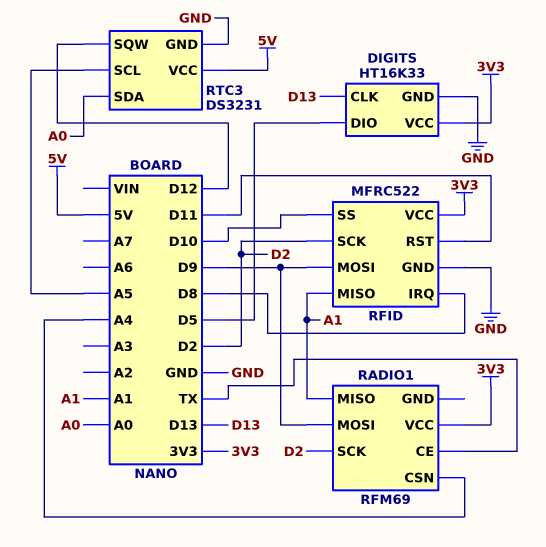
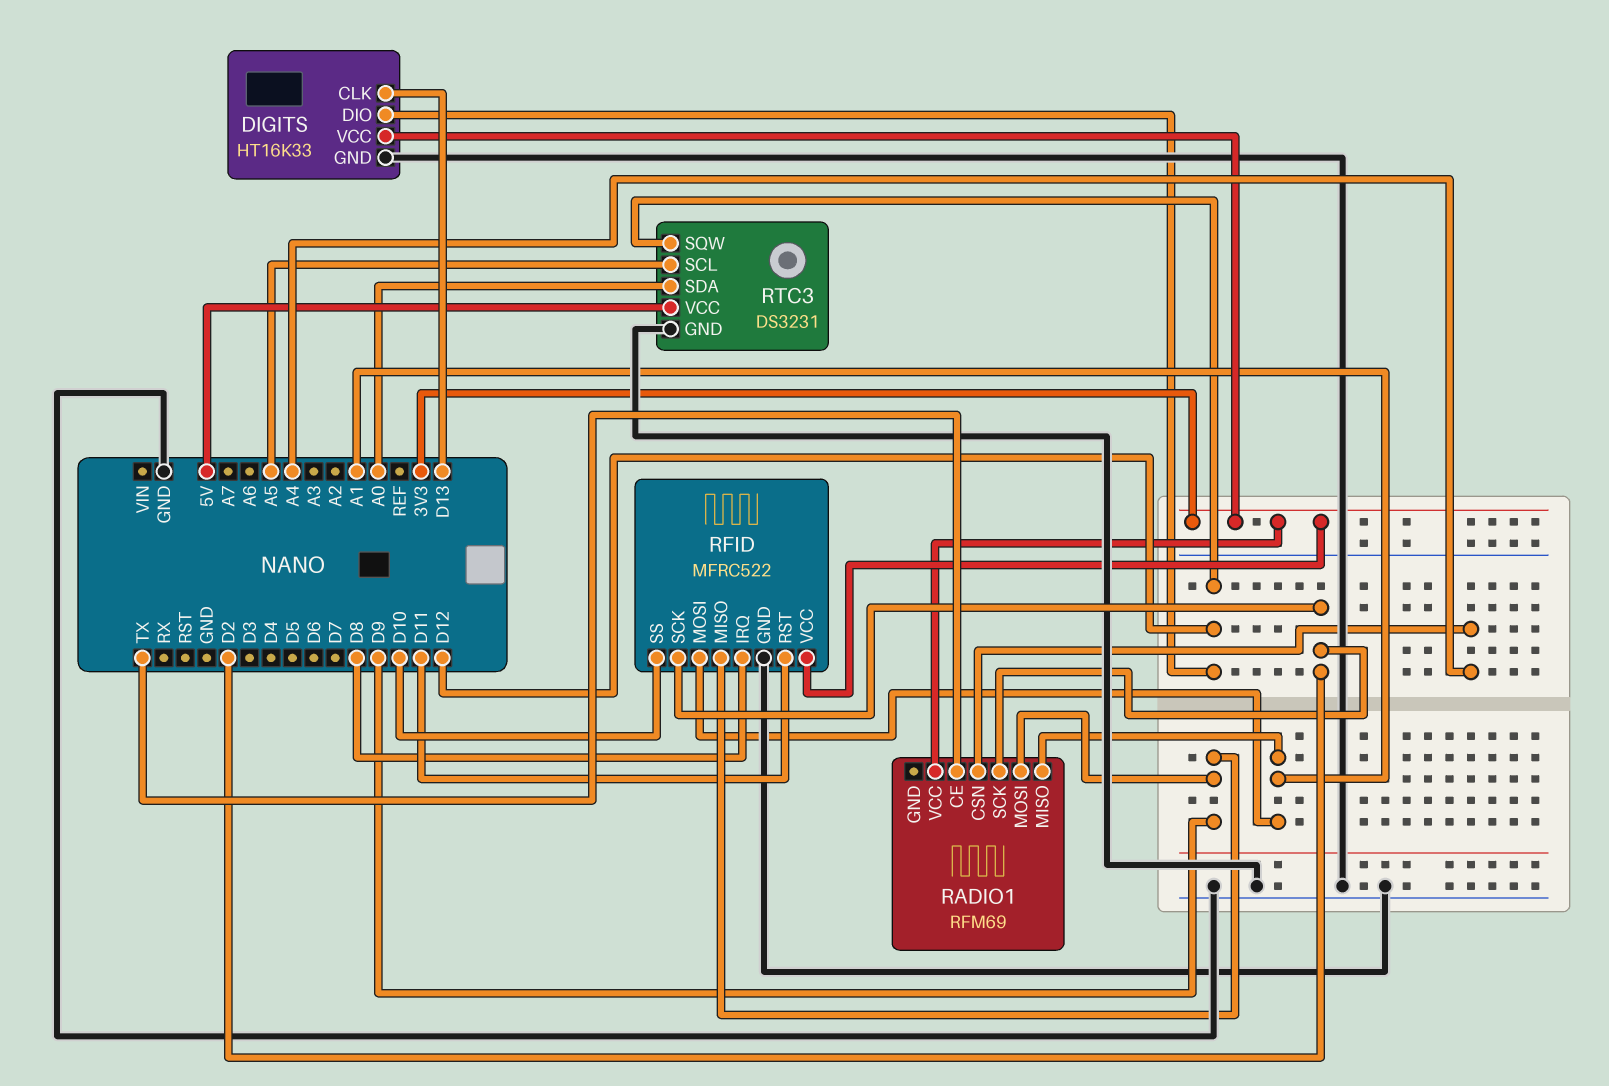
DIGITS pin DIO: D5 -> D12
RFID pin MISO: A1 -> D9
RFID pin MOSI: D9 -> A1

